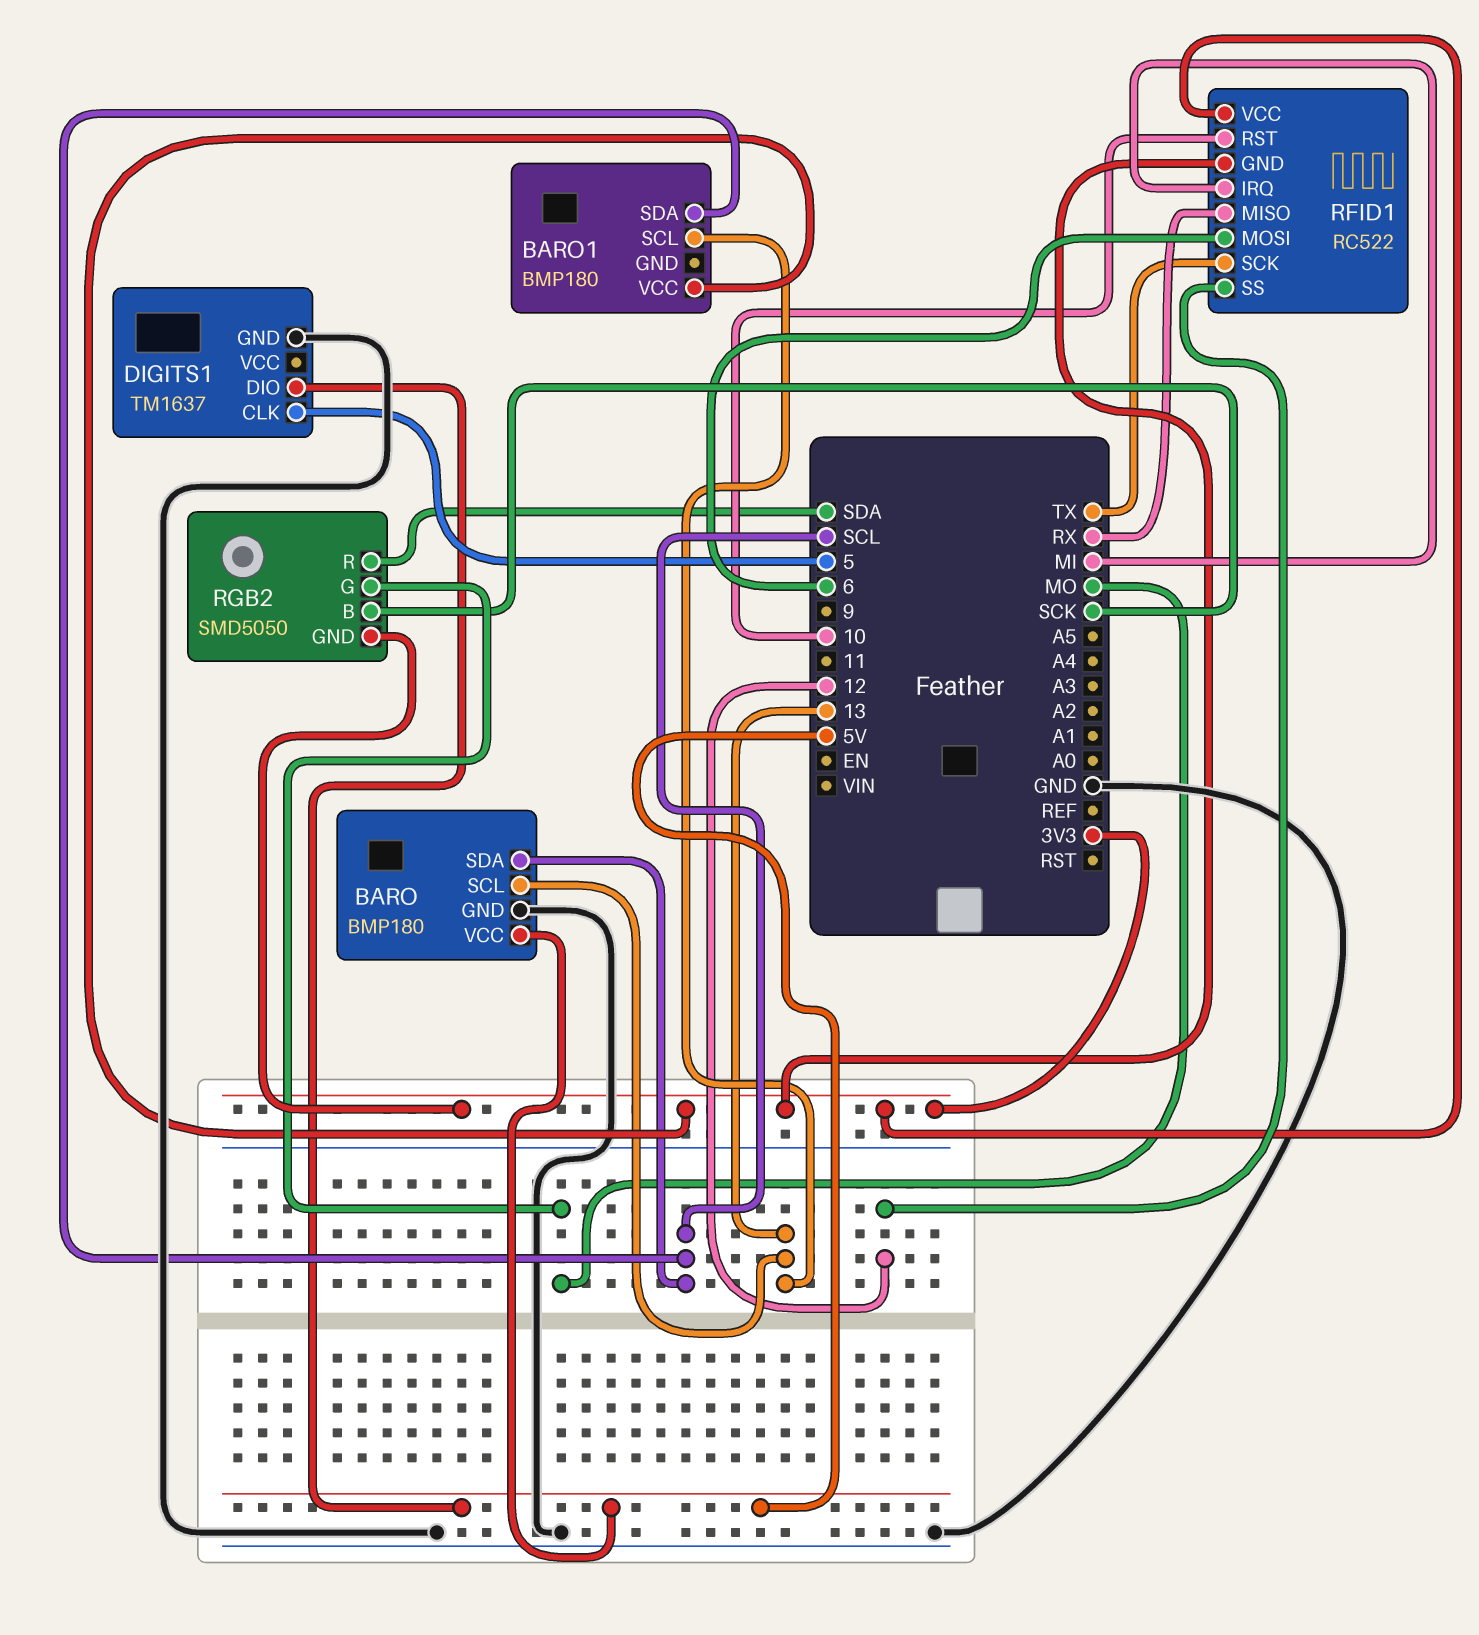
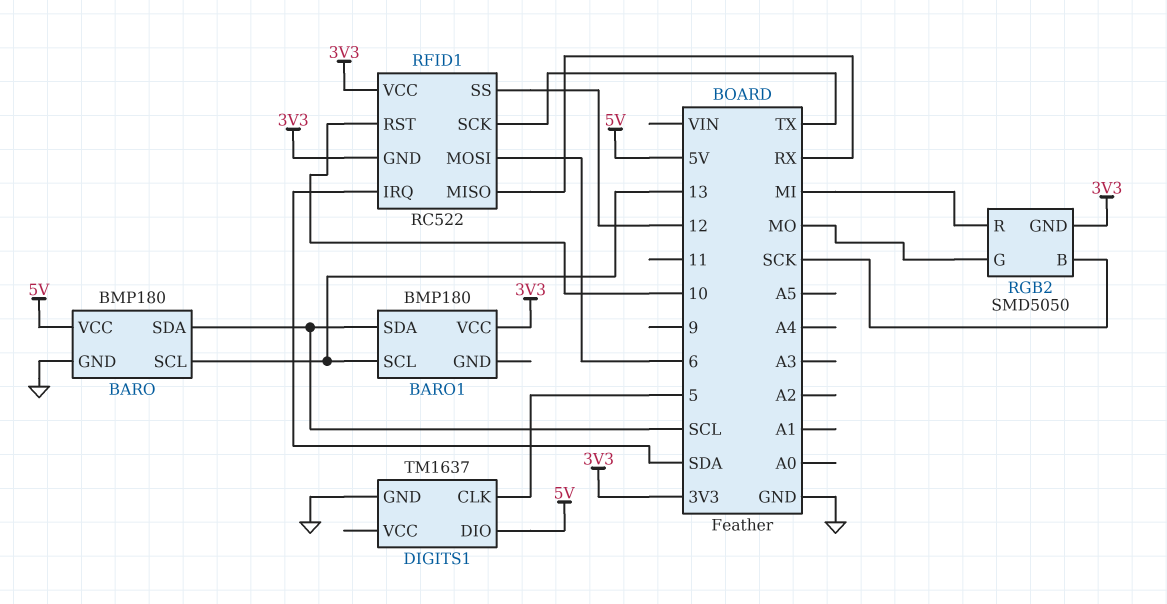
RFID1 pin IRQ: MI -> SDA
RGB2 pin R: SDA -> MI

